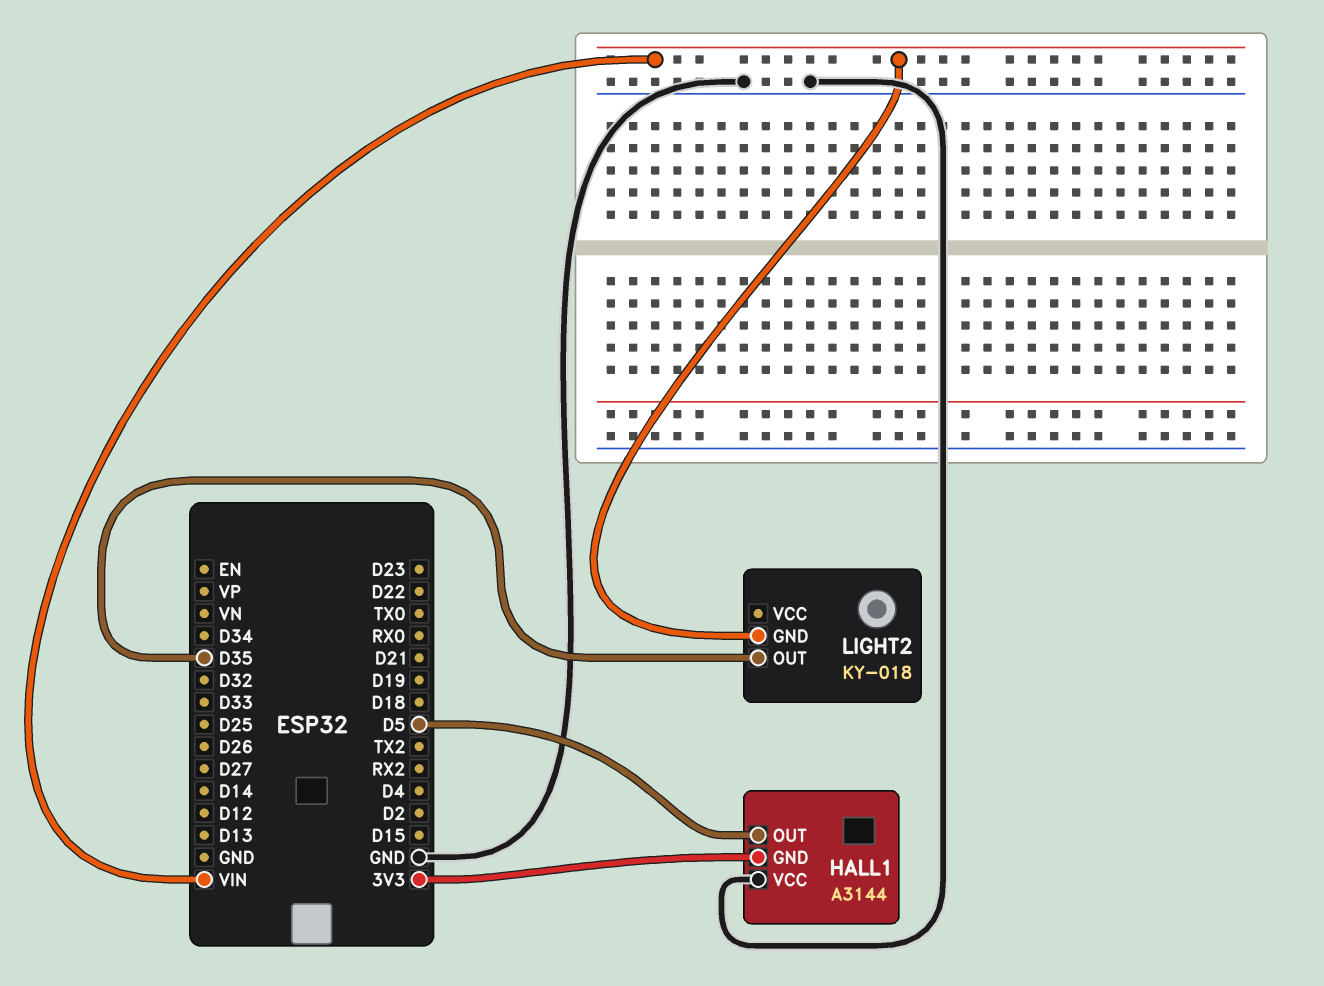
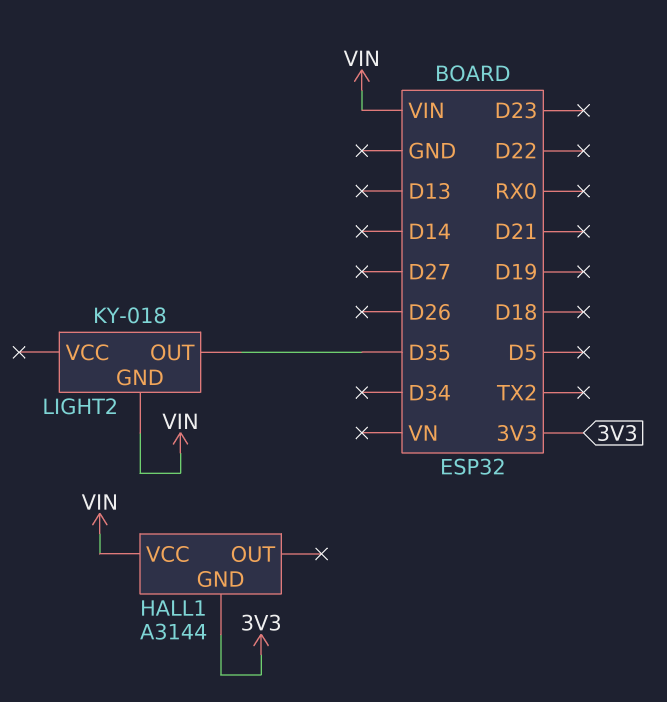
HALL1 pin OUT: D5 -> none
HALL1 pin VCC: GND -> VIN

